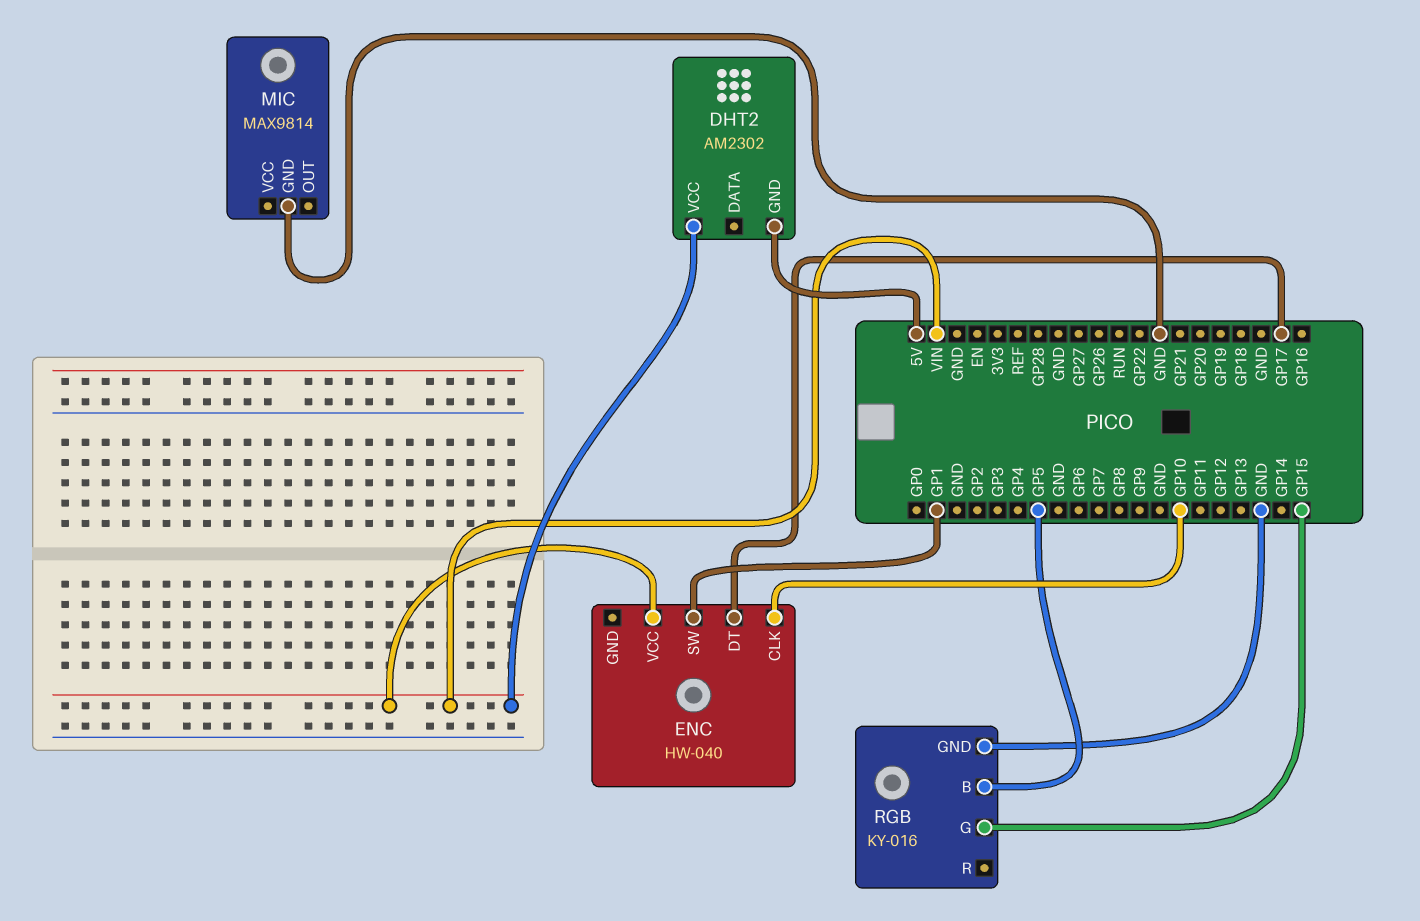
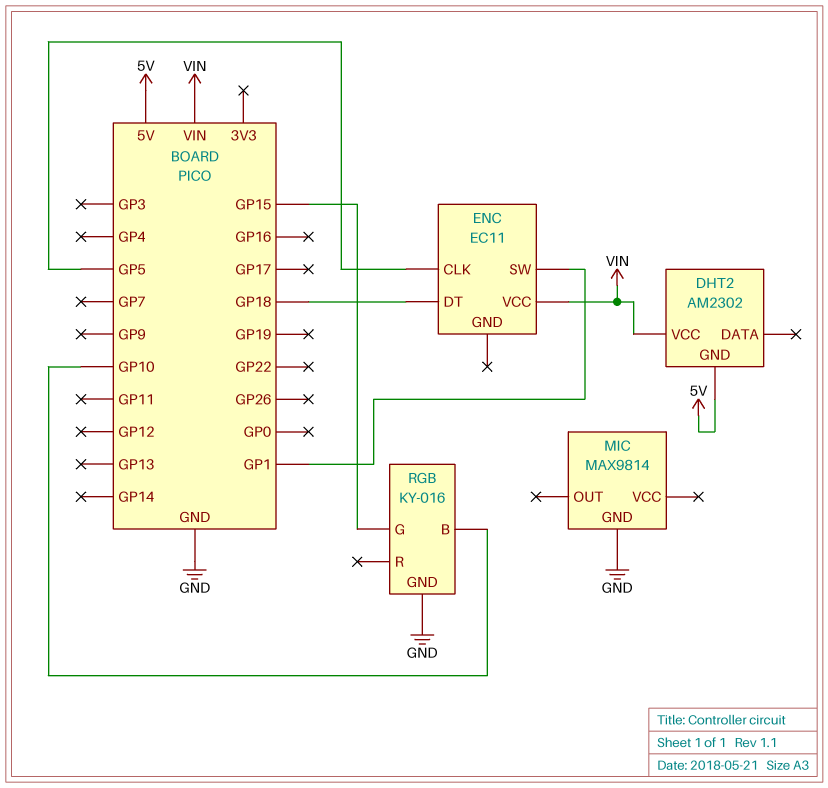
ENC: HW-040 -> EC11
ENC pin CLK: GP10 -> GP5
ENC pin DT: GP17 -> GP18
RGB pin B: GP5 -> GP10

